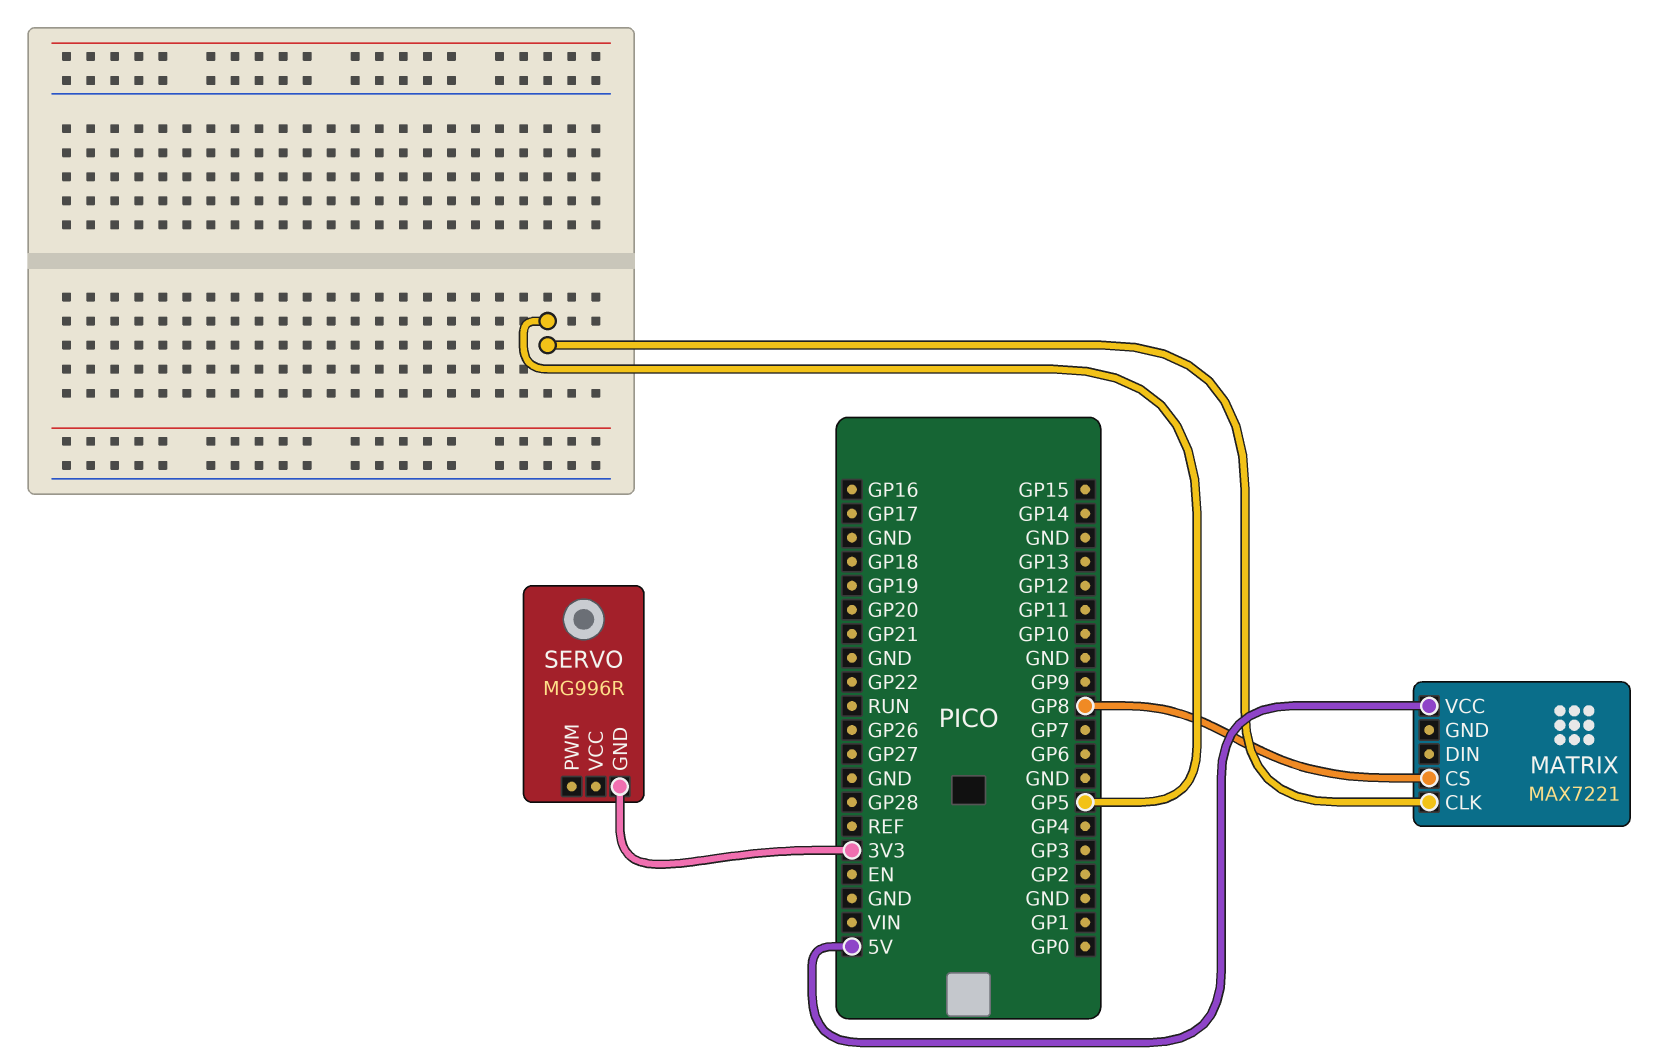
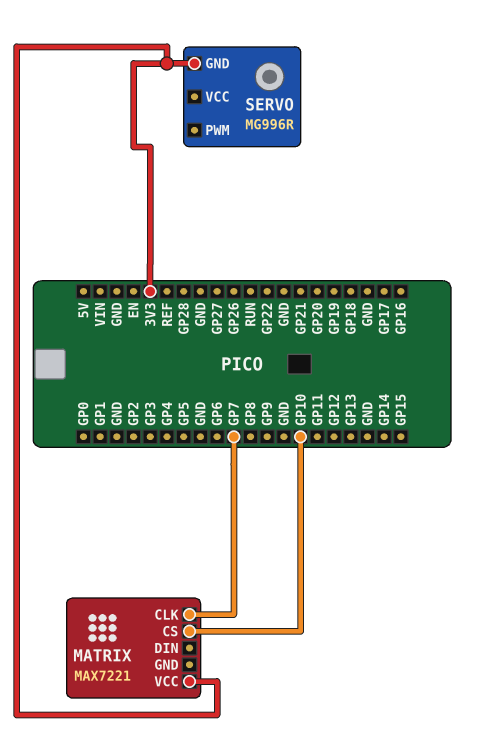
MATRIX pin CLK: GP5 -> GP7
MATRIX pin CS: GP8 -> GP10
MATRIX pin VCC: 5V -> 3V3

